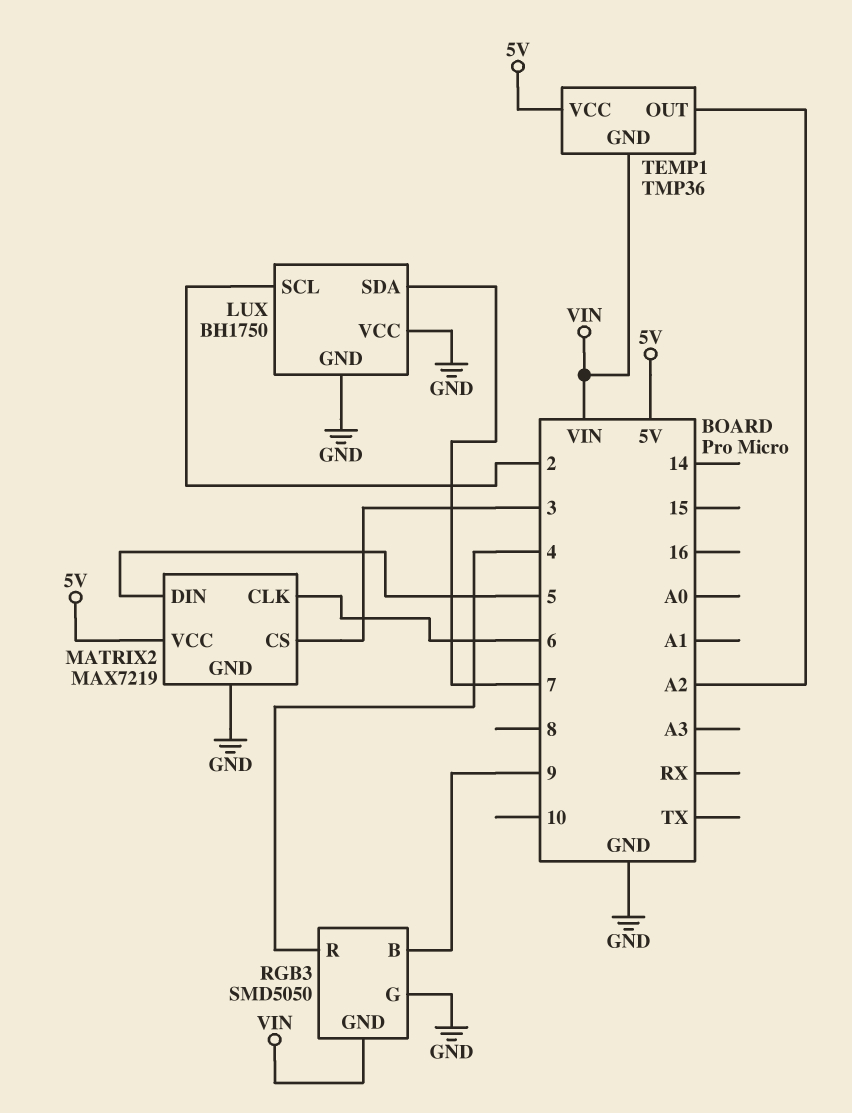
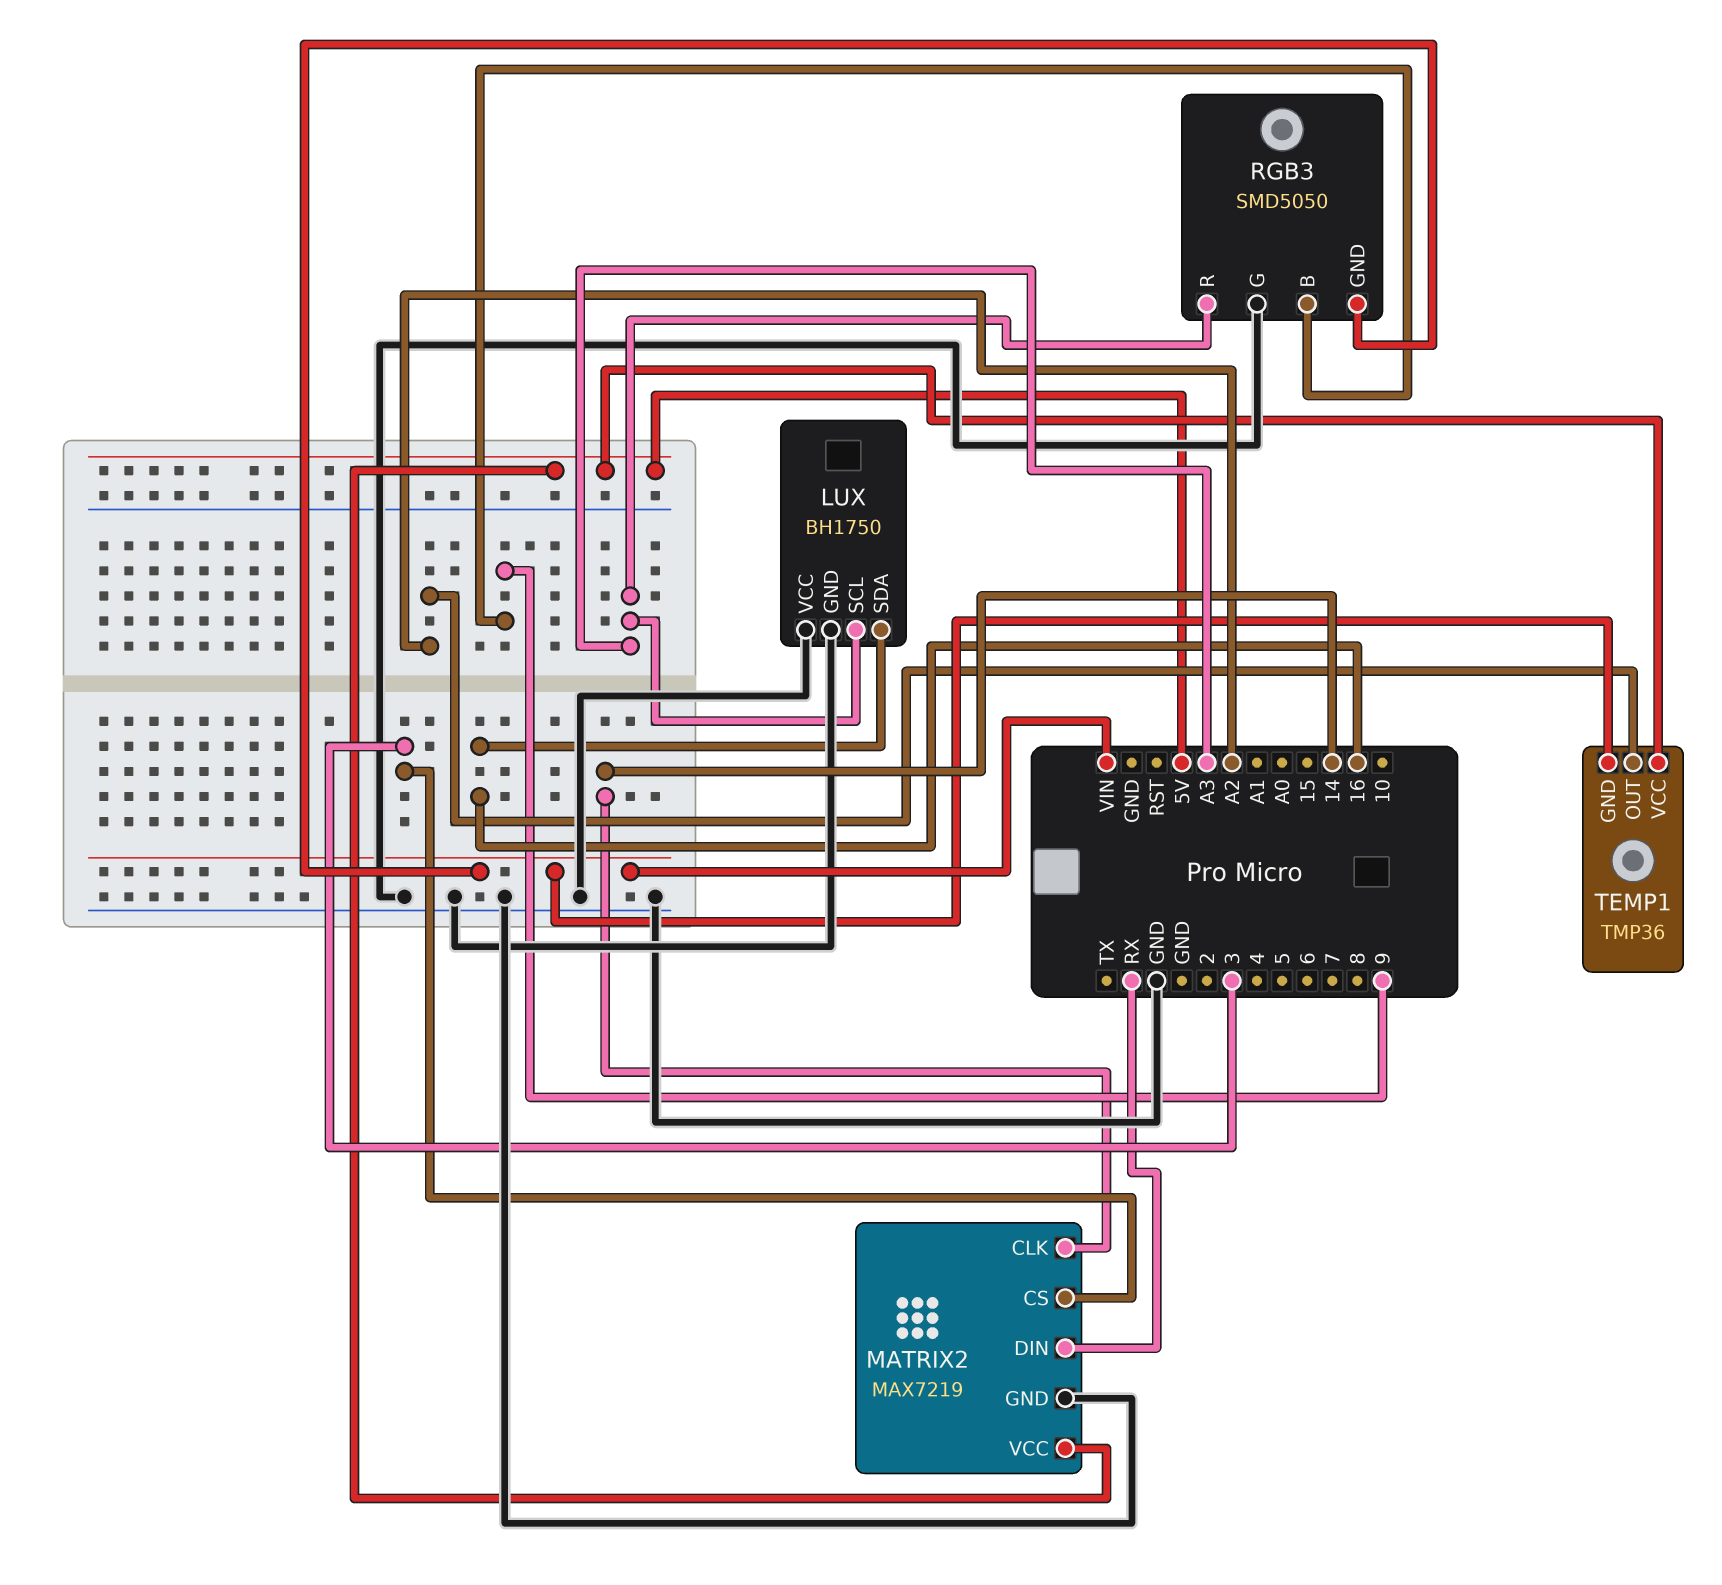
LUX pin SCL: 2 -> A3
LUX pin SDA: 7 -> 16
MATRIX2 pin CLK: 6 -> 14
MATRIX2 pin DIN: 5 -> RX
RGB3 pin R: 4 -> A3

